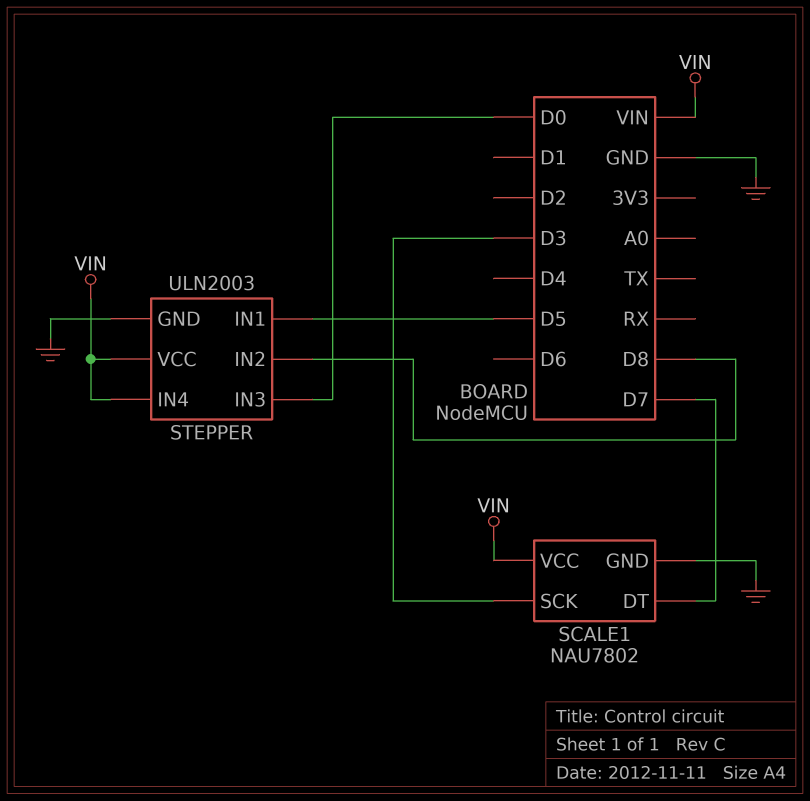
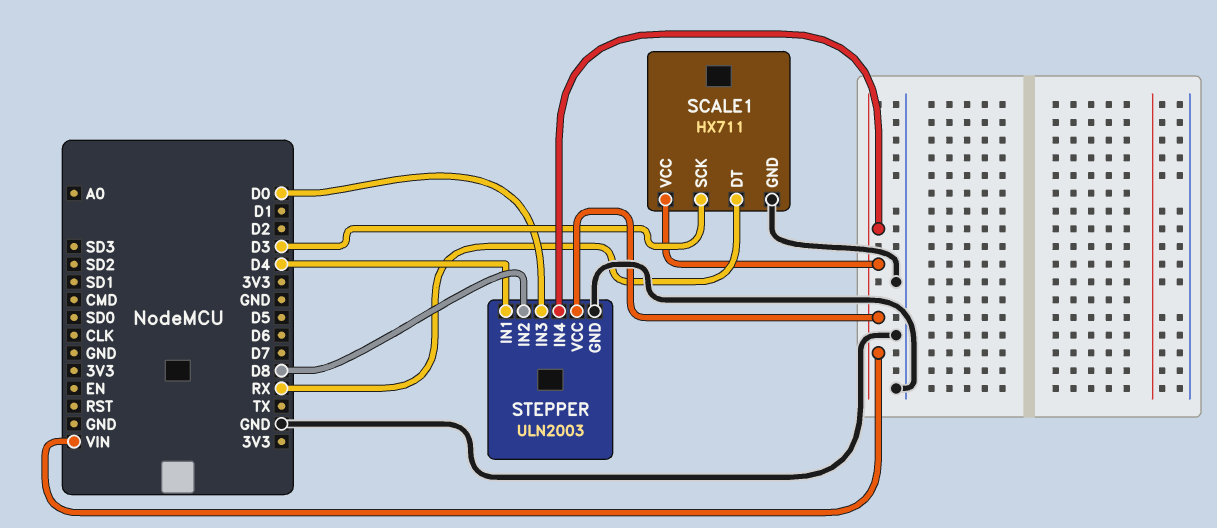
SCALE1: NAU7802 -> HX711
SCALE1 pin DT: D7 -> RX
STEPPER pin IN1: D5 -> D4

